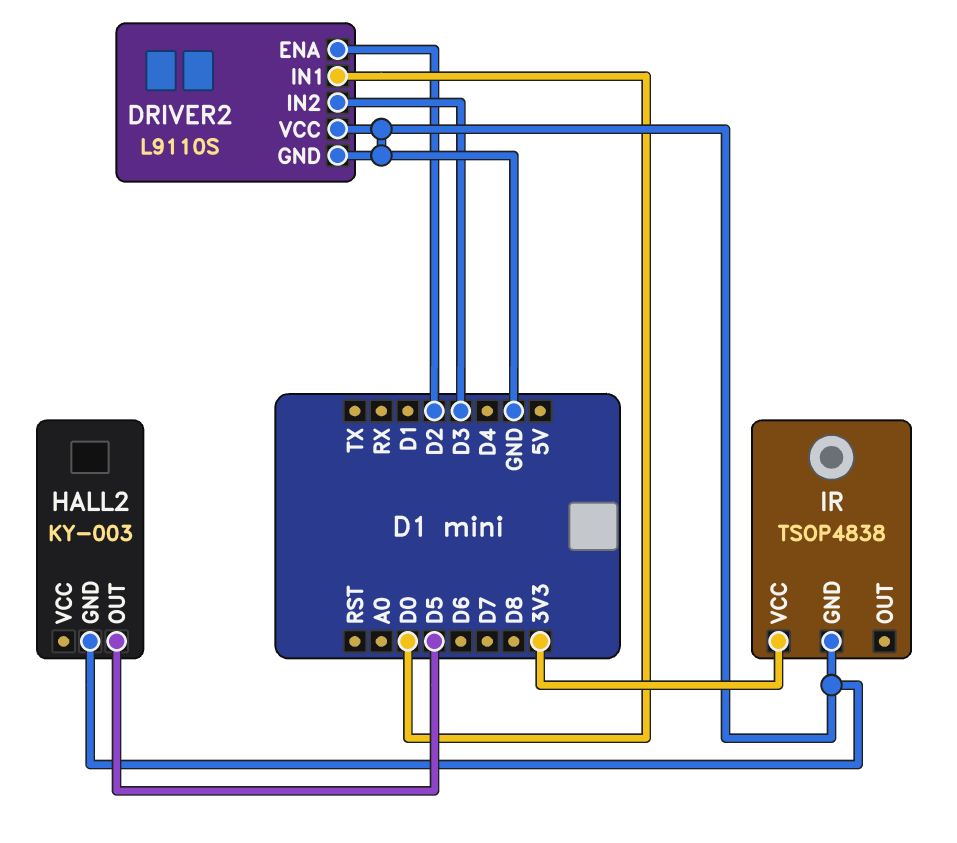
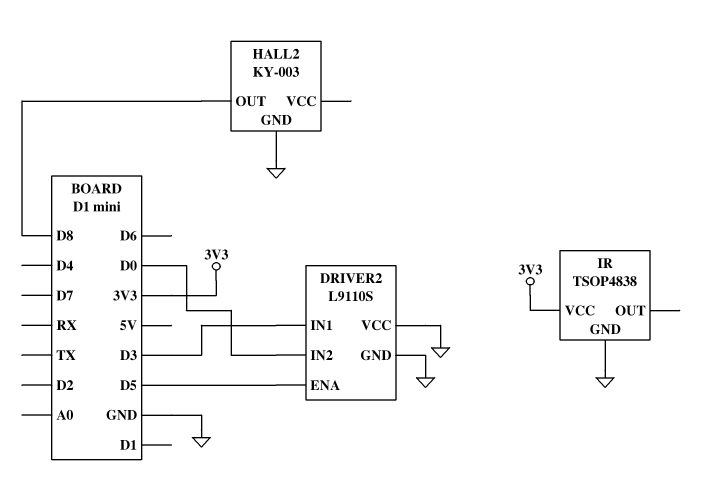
DRIVER2 pin ENA: D2 -> D5
DRIVER2 pin IN1: D0 -> D3
DRIVER2 pin IN2: D3 -> D0
HALL2 pin OUT: D5 -> D8

